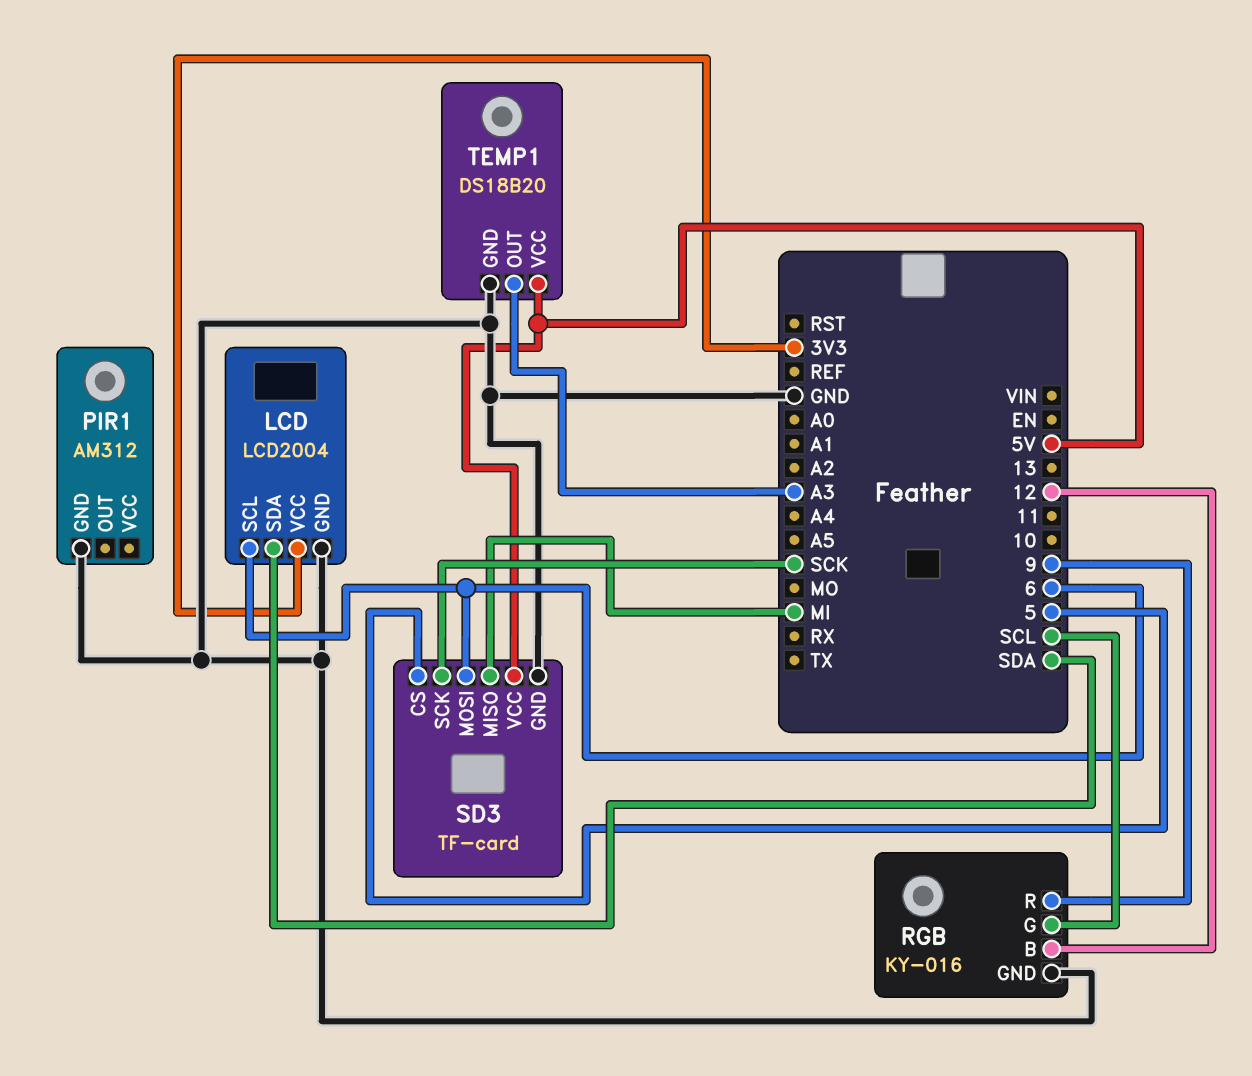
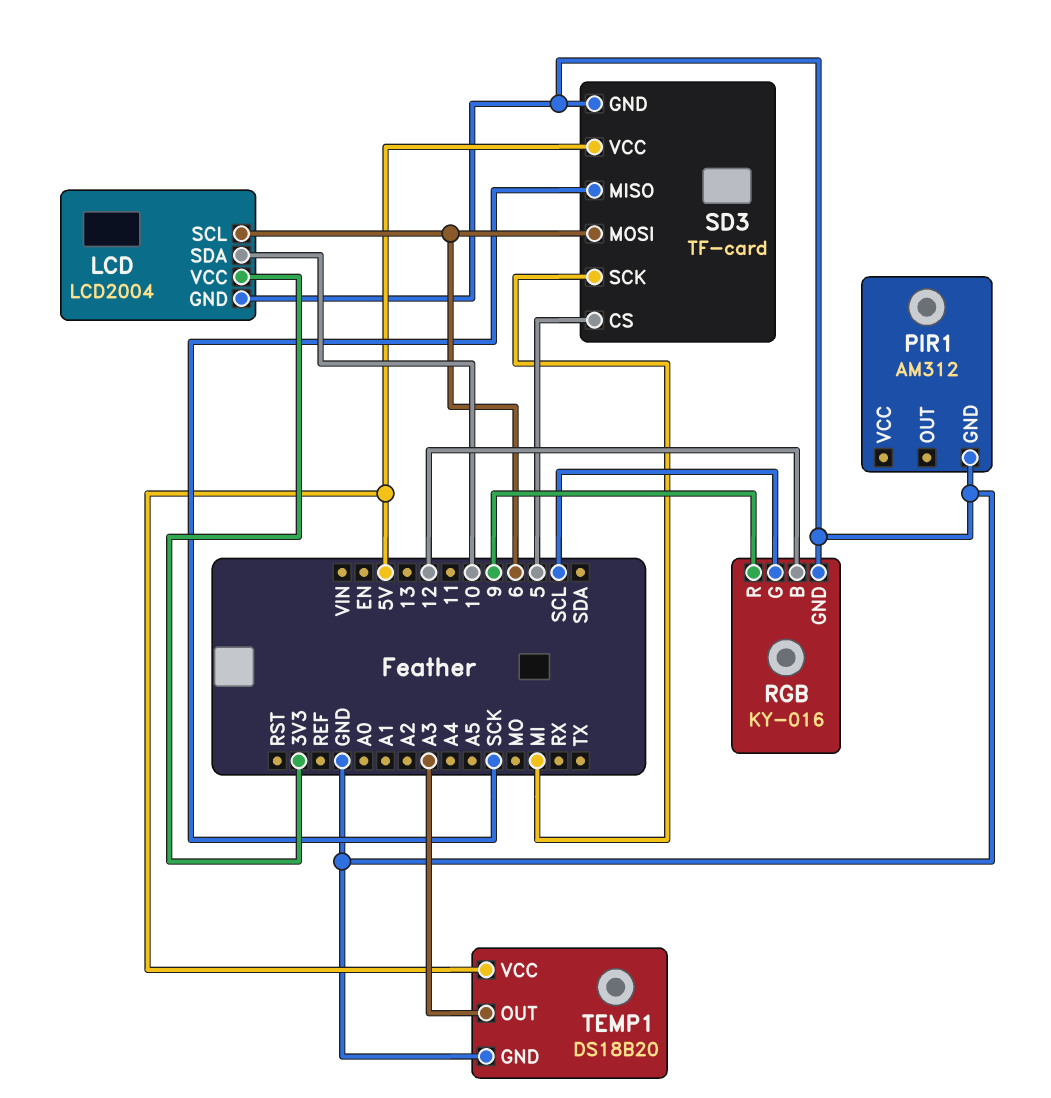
LCD pin SDA: SDA -> 10
SD3 pin MISO: MI -> SCK
SD3 pin SCK: SCK -> MI

